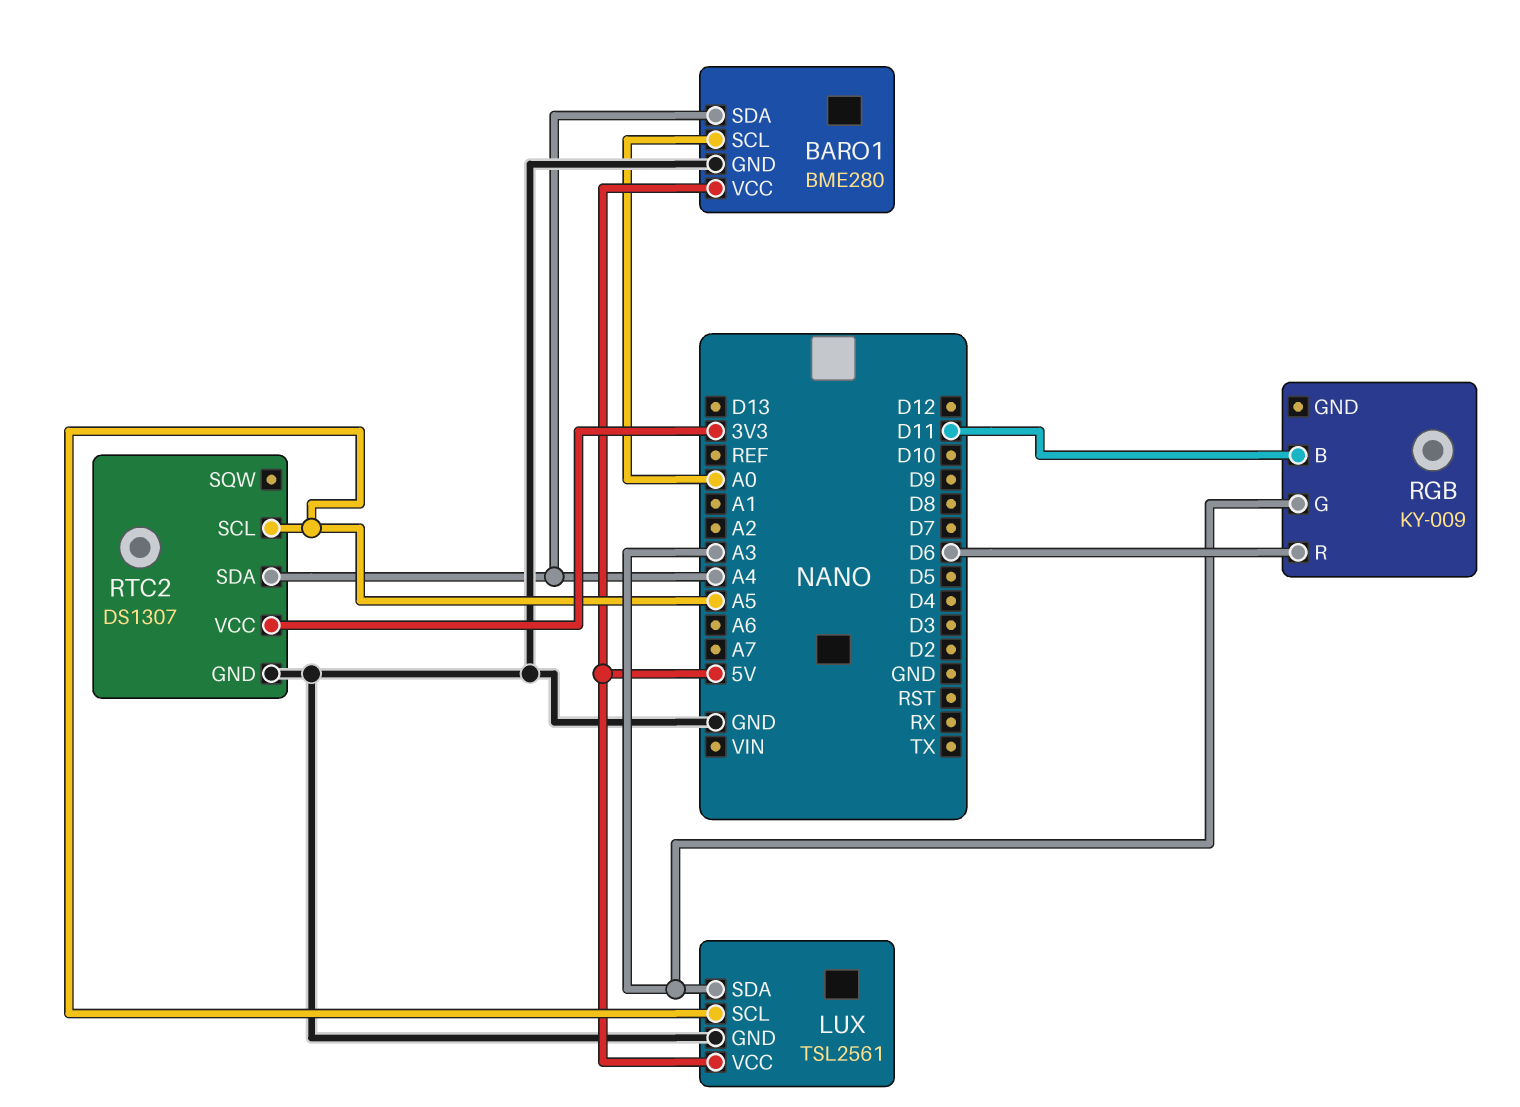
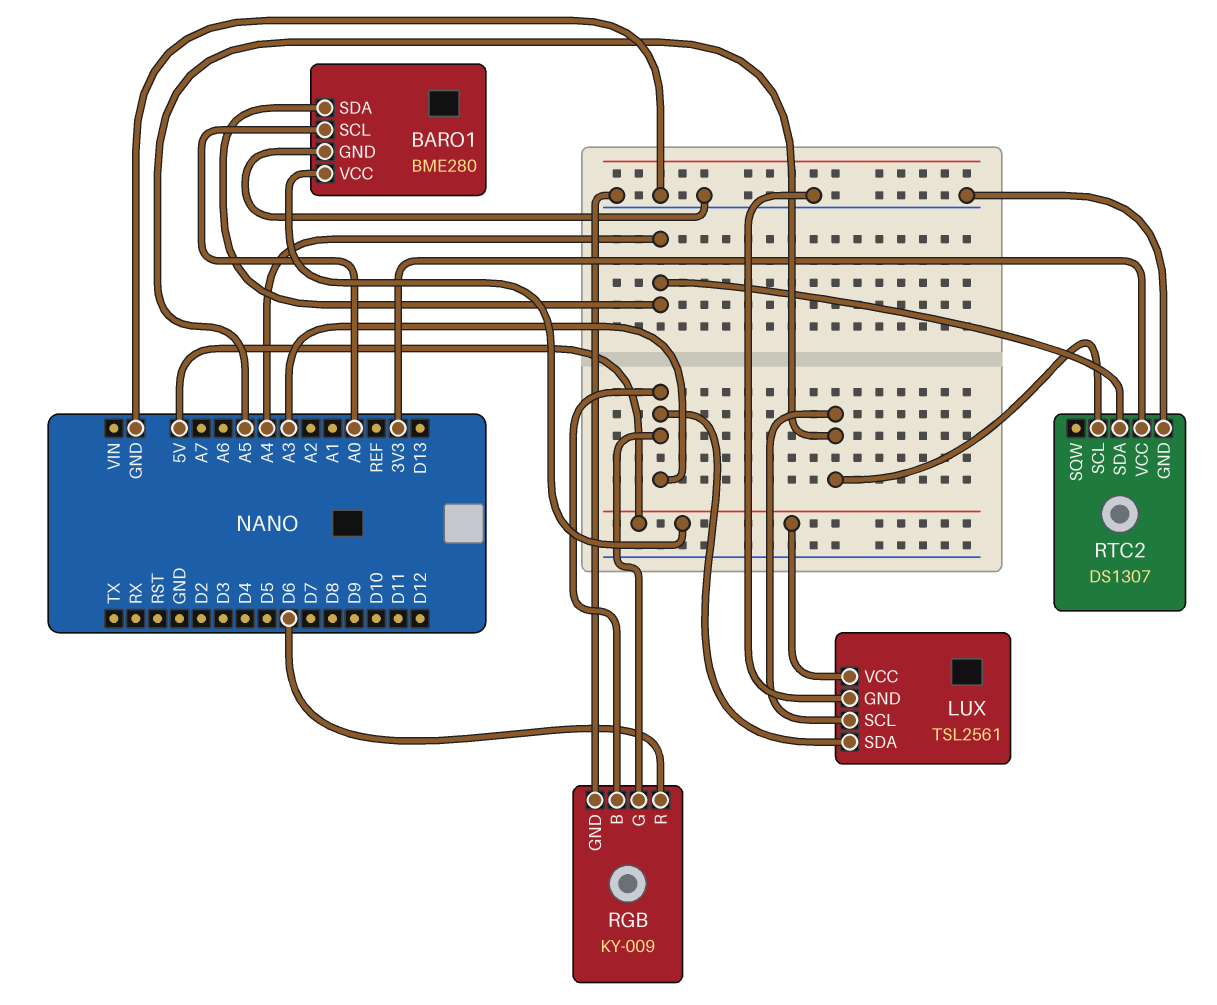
RGB pin B: D11 -> A3
RGB pin GND: none -> GND

